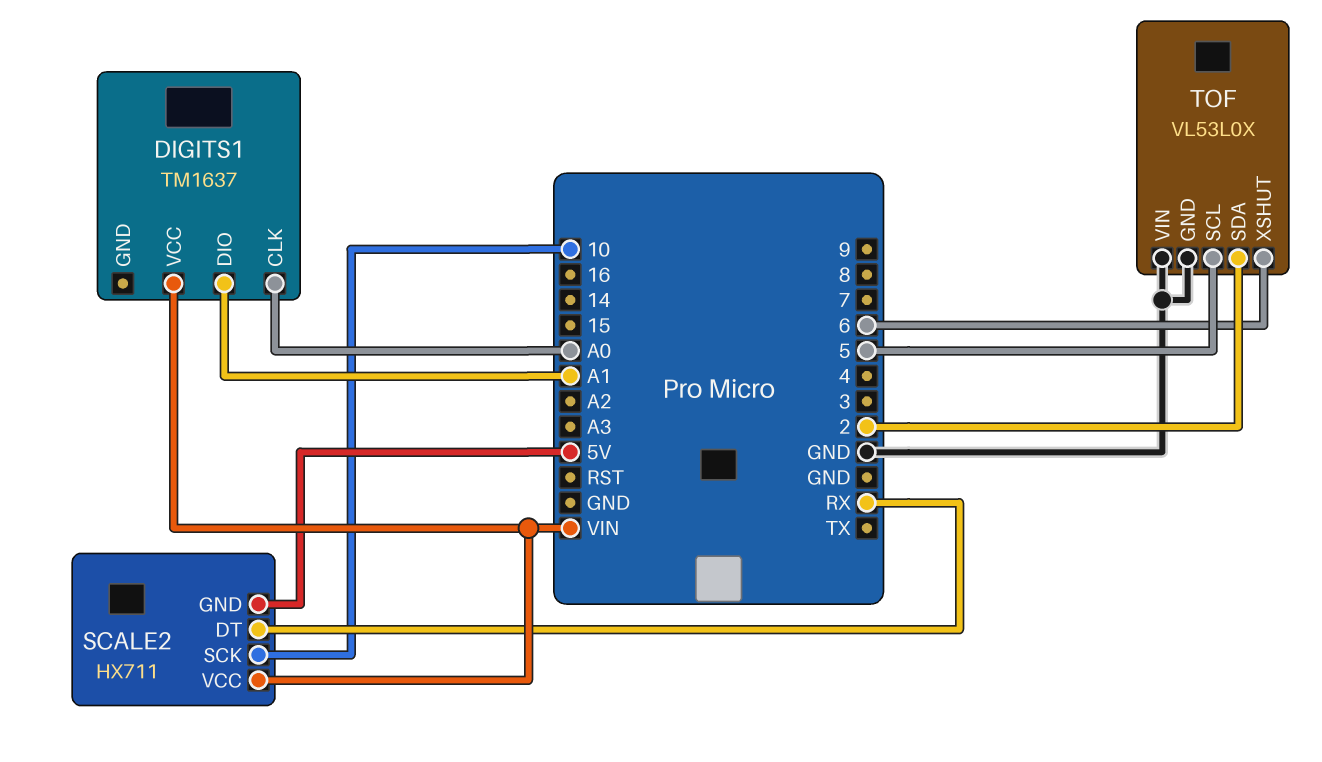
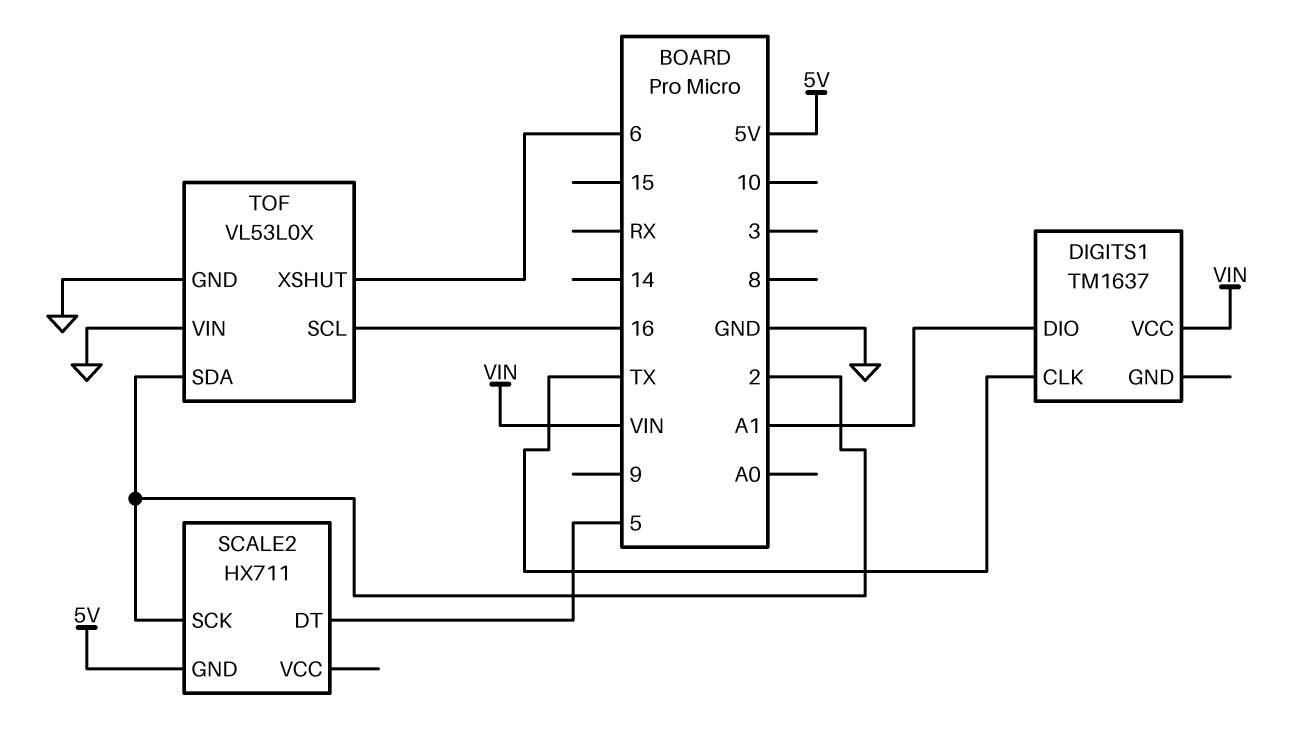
DIGITS1 pin CLK: A0 -> TX
SCALE2 pin DT: RX -> 5
SCALE2 pin SCK: 10 -> 2
SCALE2 pin VCC: VIN -> none
TOF pin SCL: 5 -> 16

